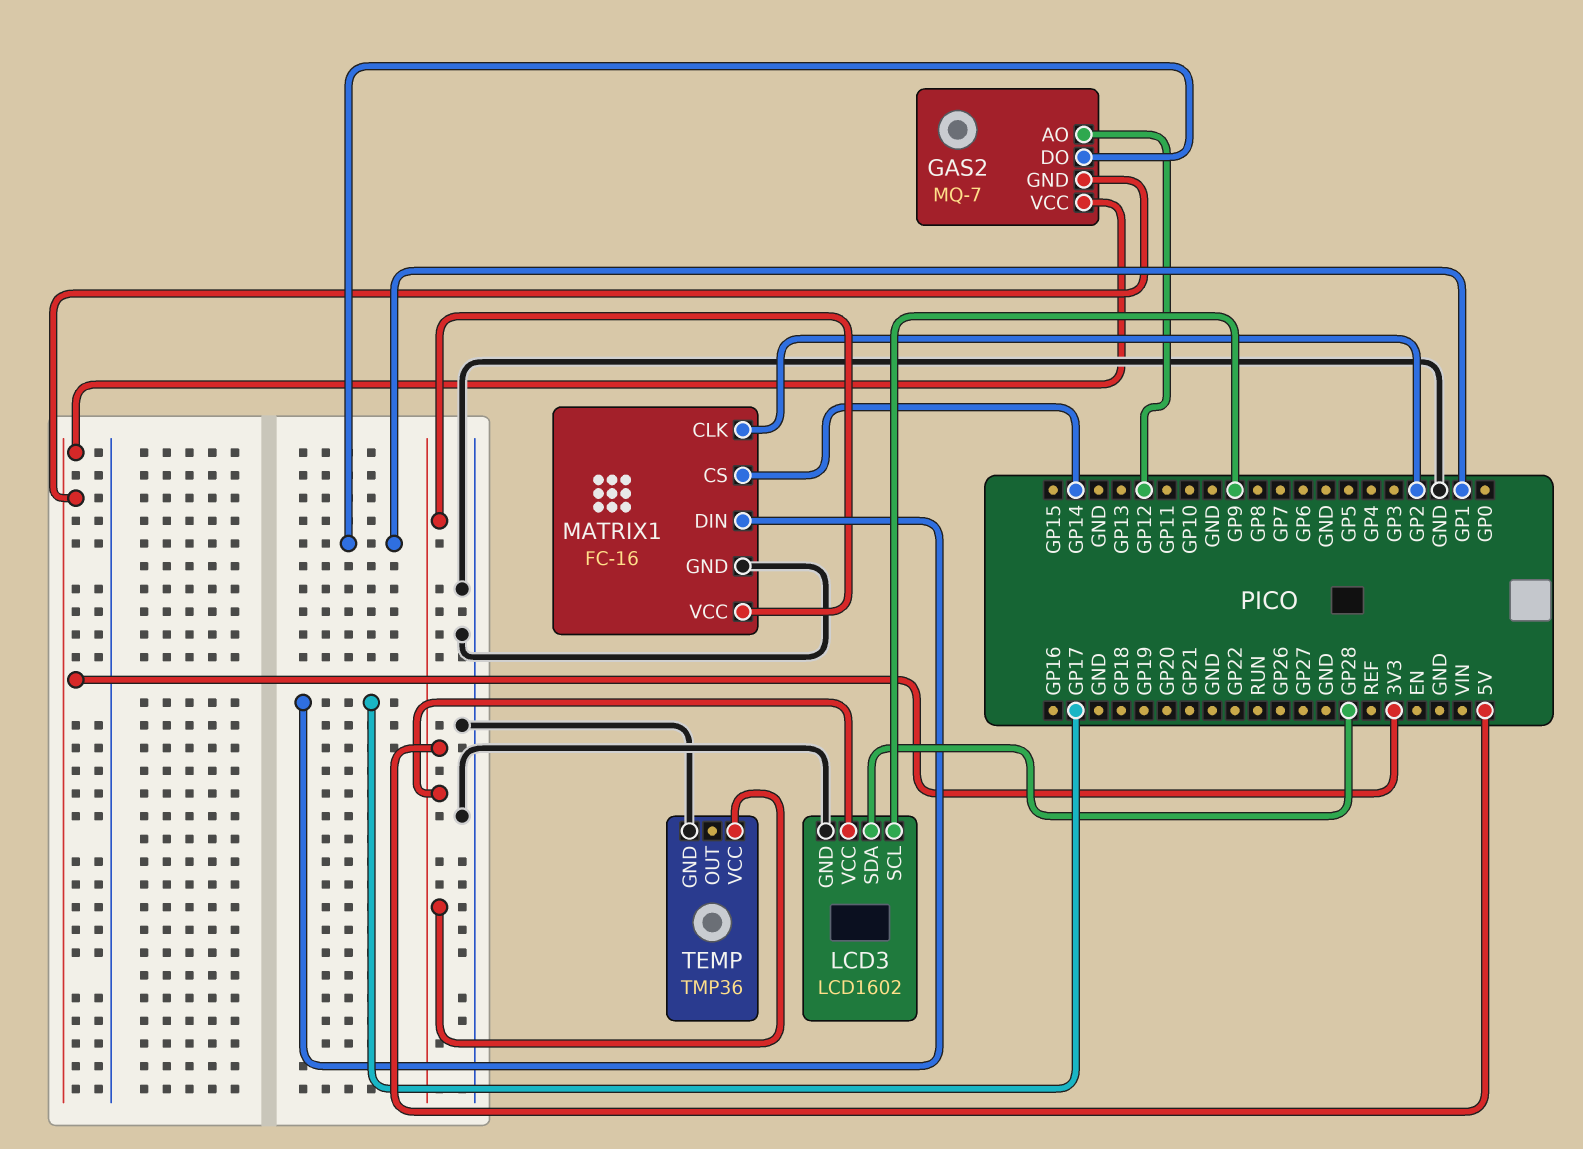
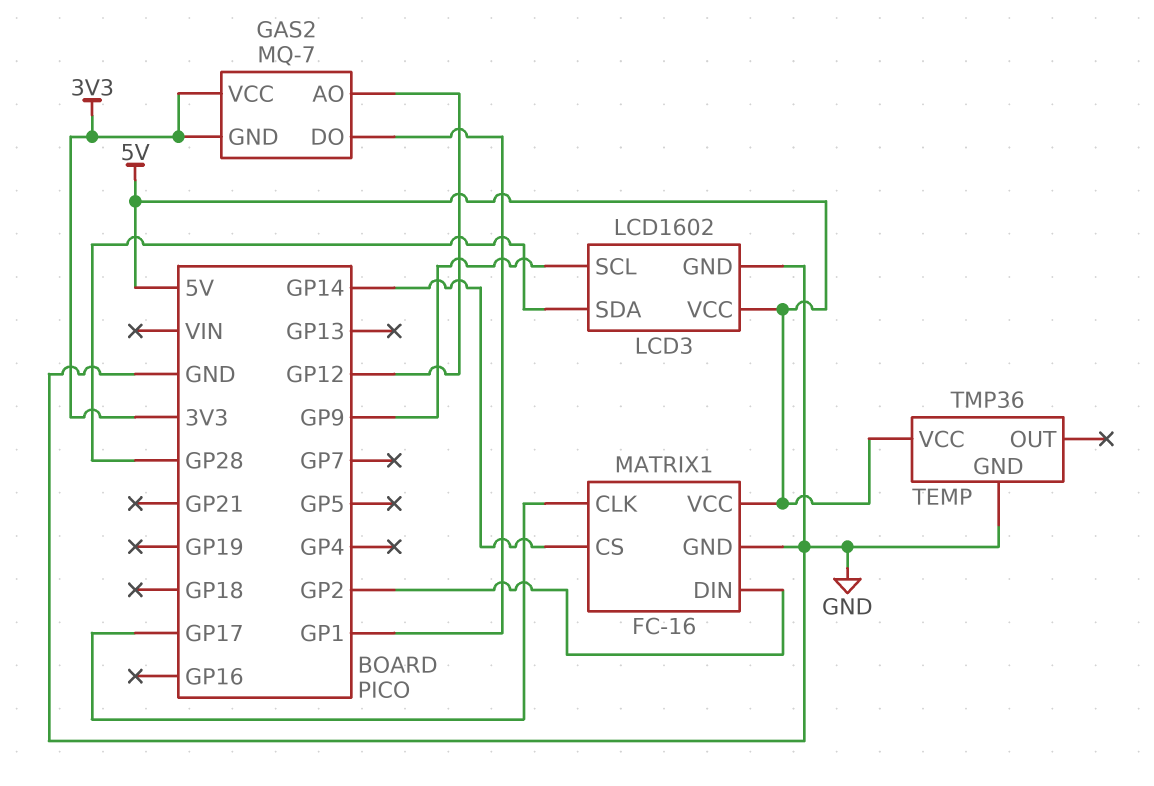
MATRIX1 pin CLK: GP2 -> GP17
MATRIX1 pin DIN: GP17 -> GP2

